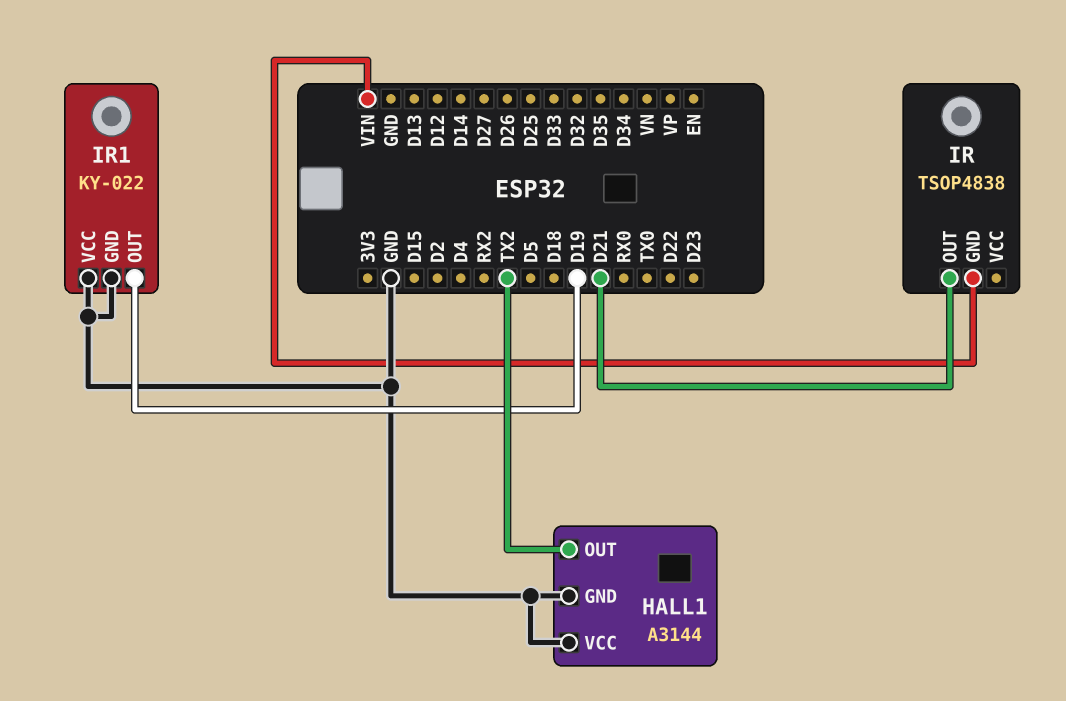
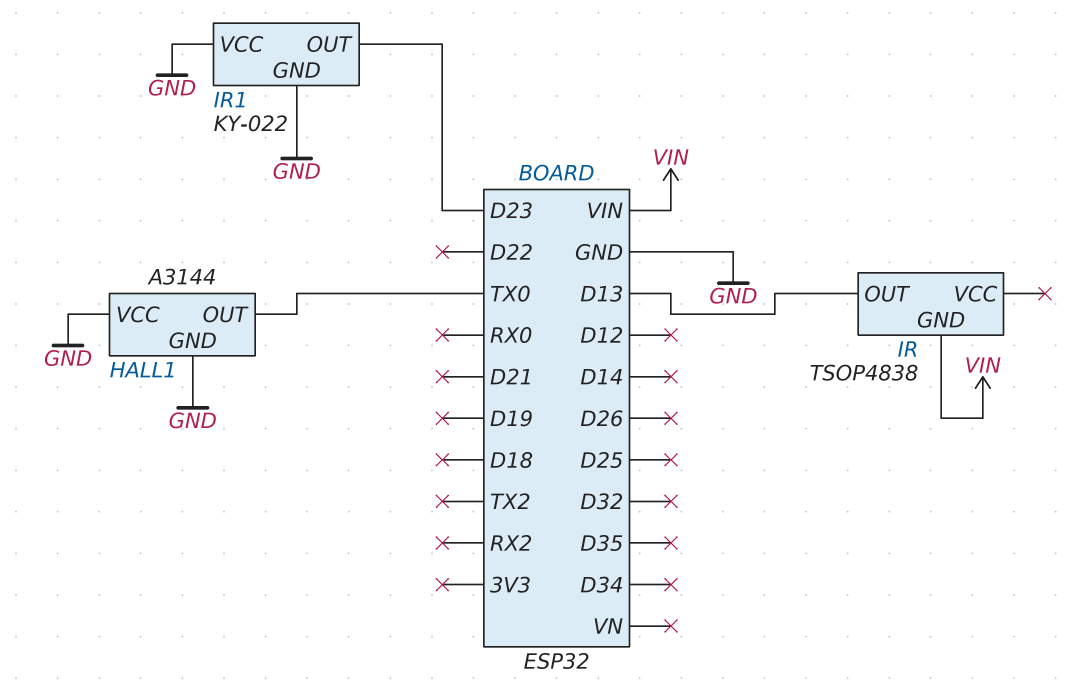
HALL1 pin OUT: TX2 -> TX0
IR pin OUT: D21 -> D13
IR1 pin OUT: D19 -> D23

